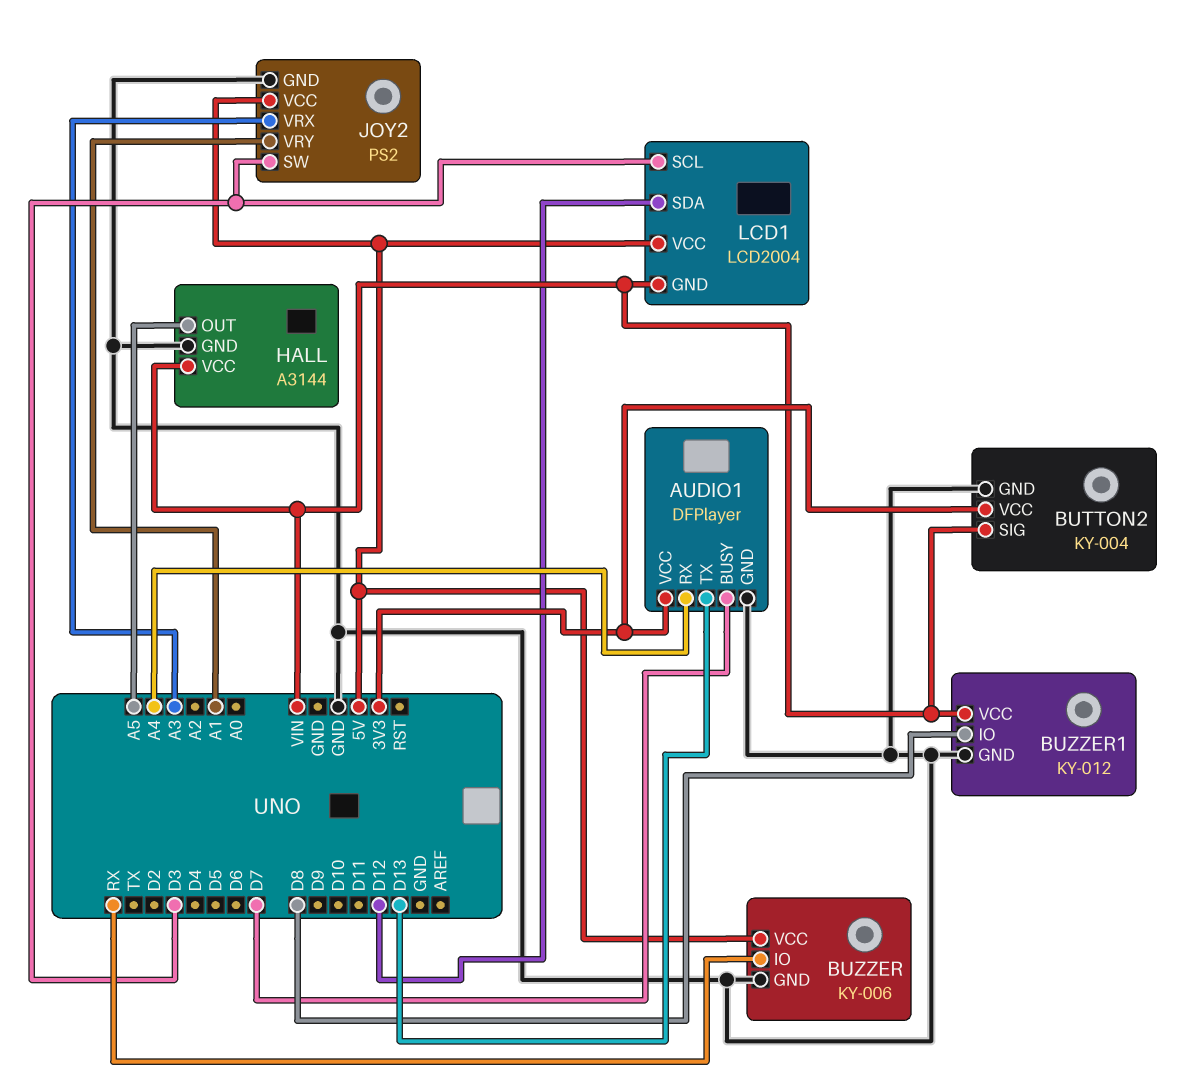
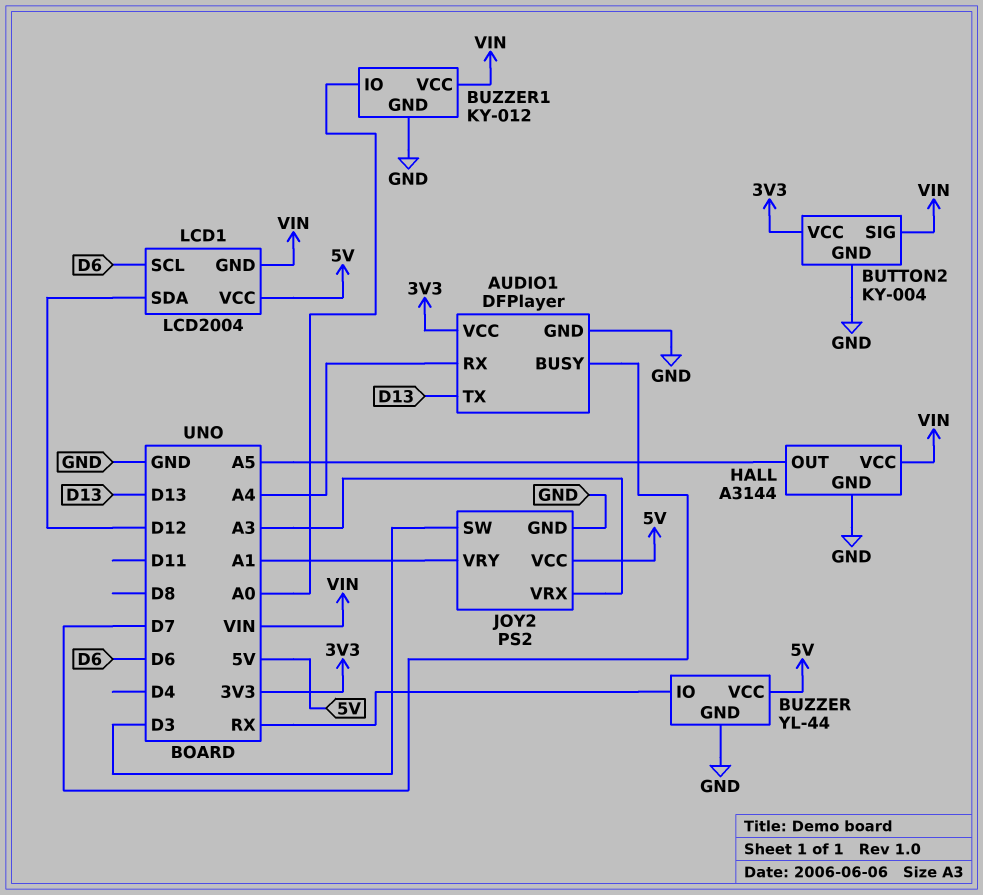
BUZZER: KY-006 -> YL-44
BUZZER1 pin IO: D8 -> A0
LCD1 pin SCL: D3 -> D6

